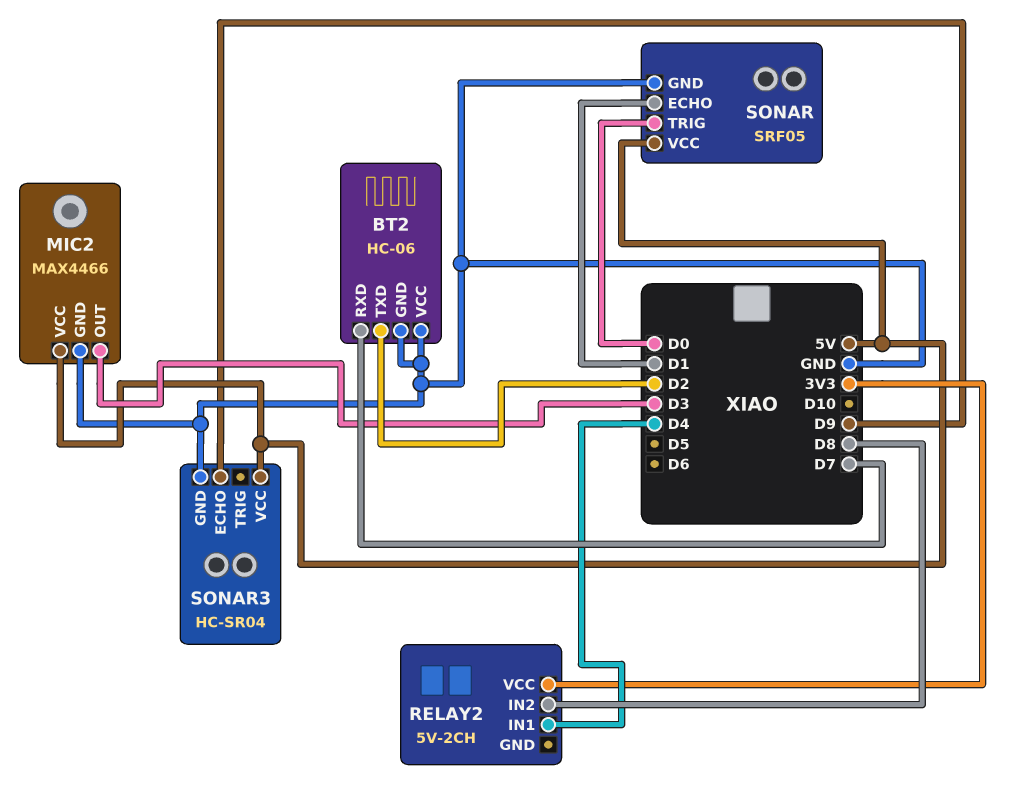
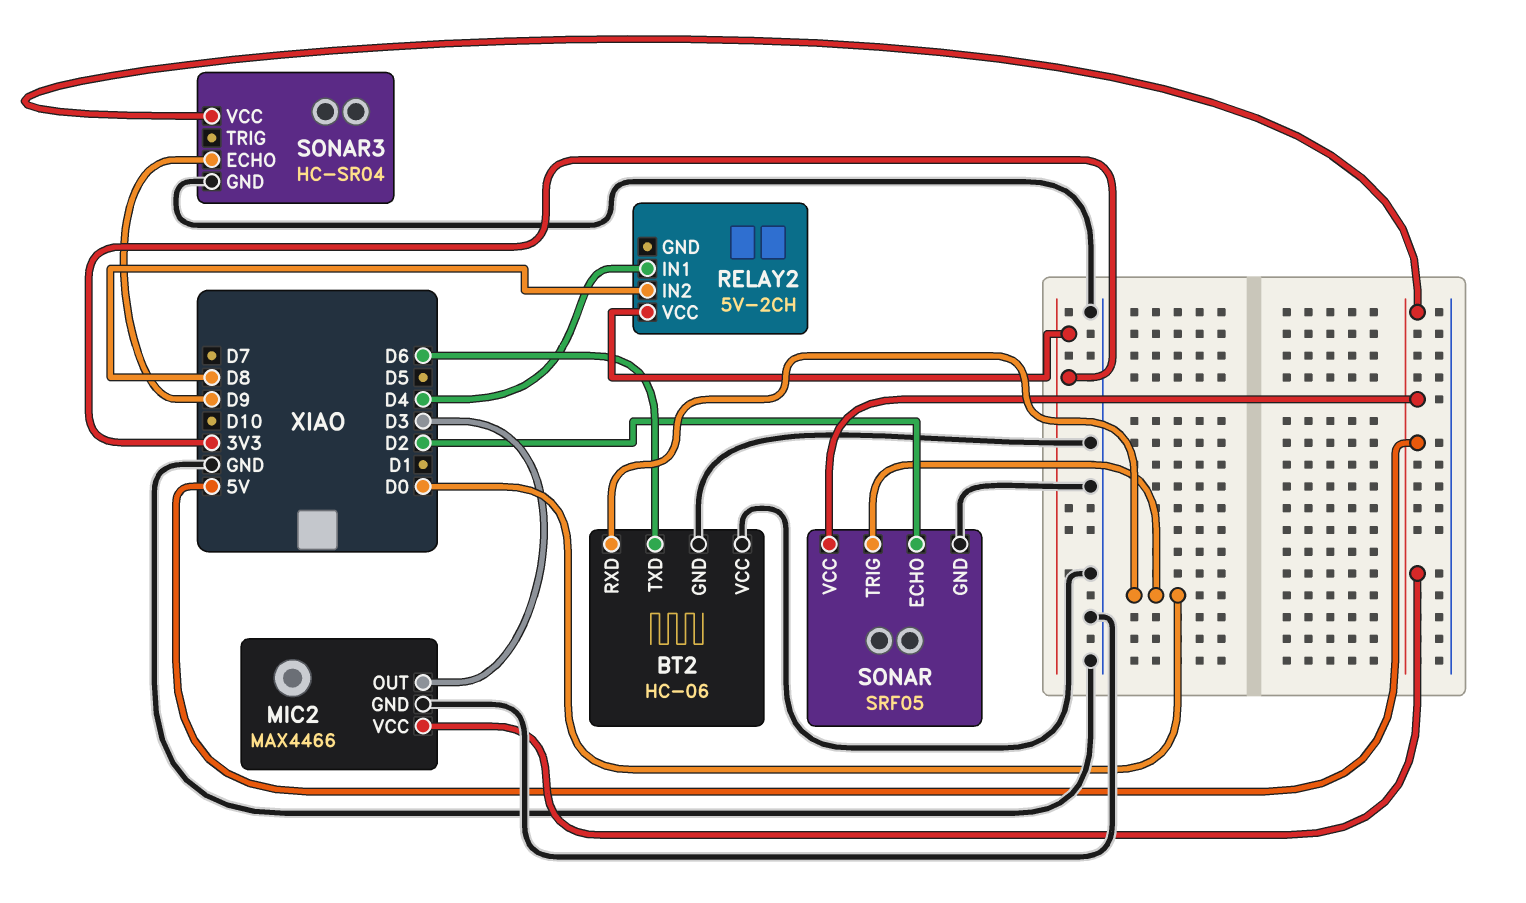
BT2 pin RXD: D7 -> D0
BT2 pin TXD: D2 -> D6
SONAR pin ECHO: D1 -> D2

